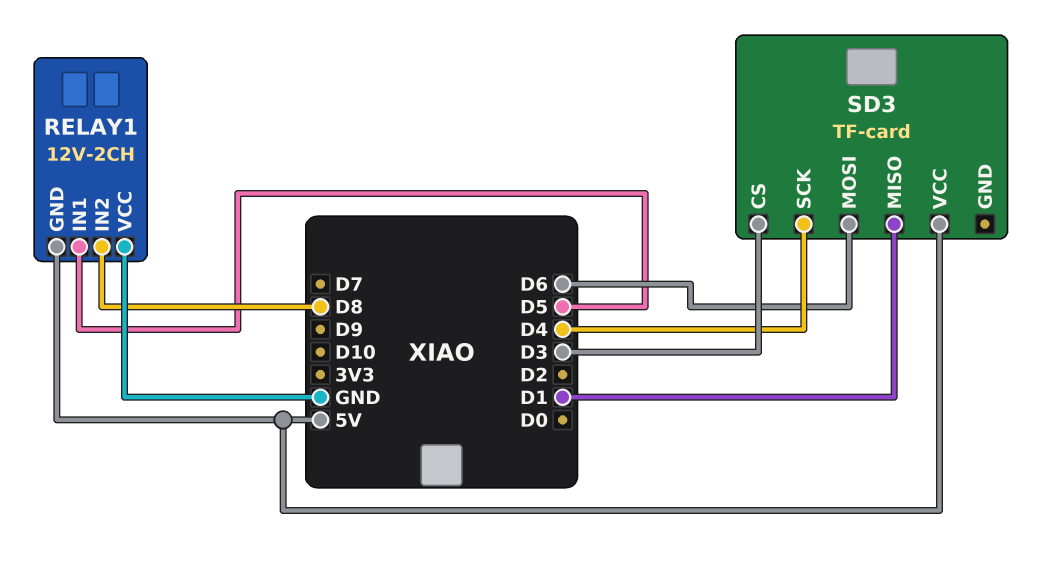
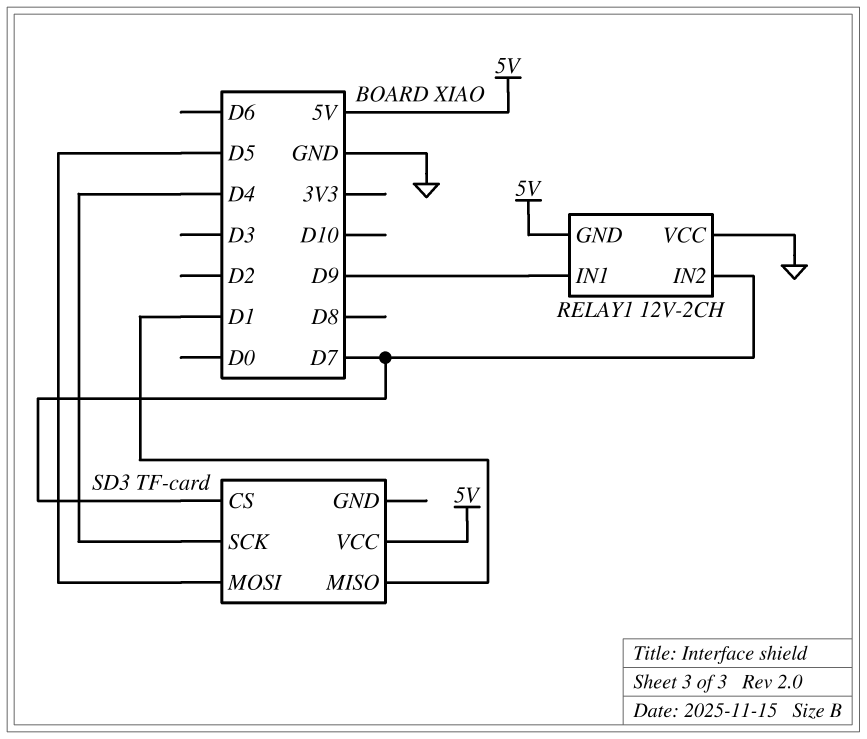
RELAY1 pin IN1: D5 -> D9
RELAY1 pin IN2: D8 -> D7
SD3 pin CS: D3 -> D7
SD3 pin MOSI: D6 -> D5

